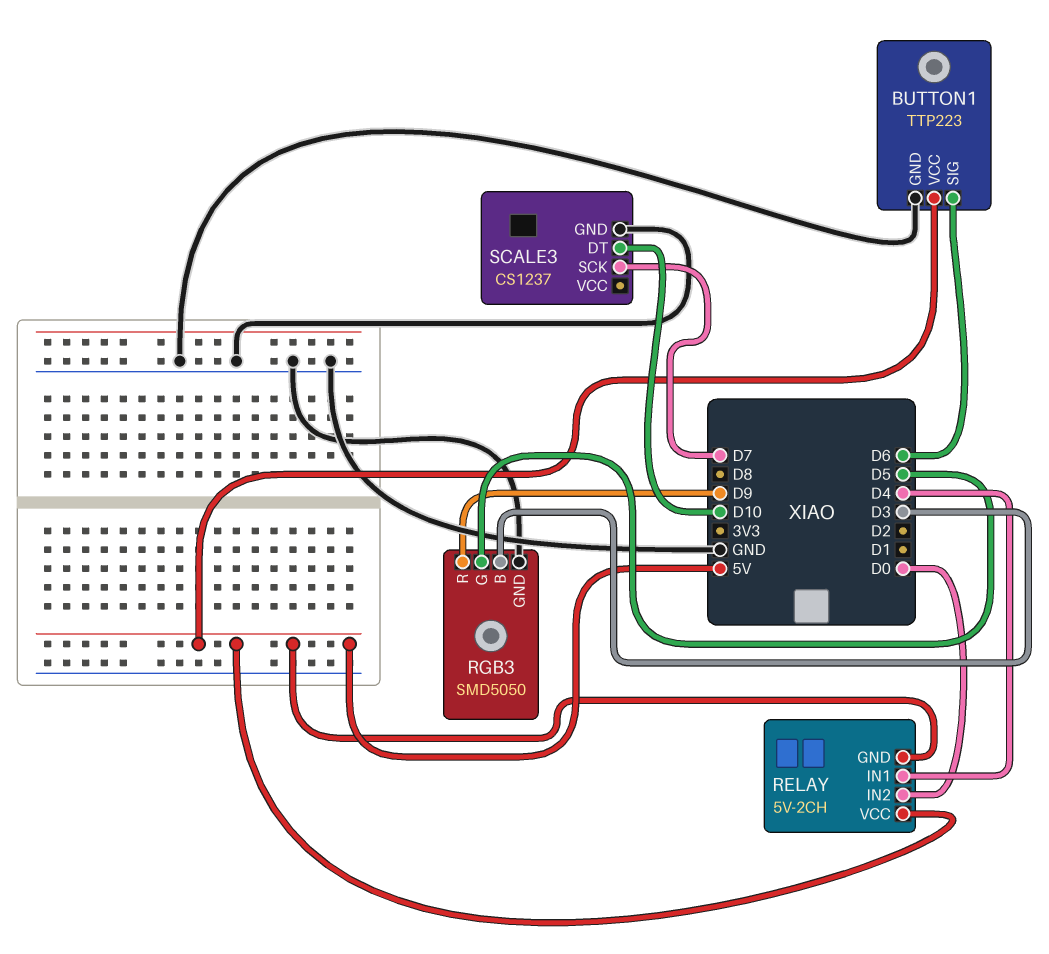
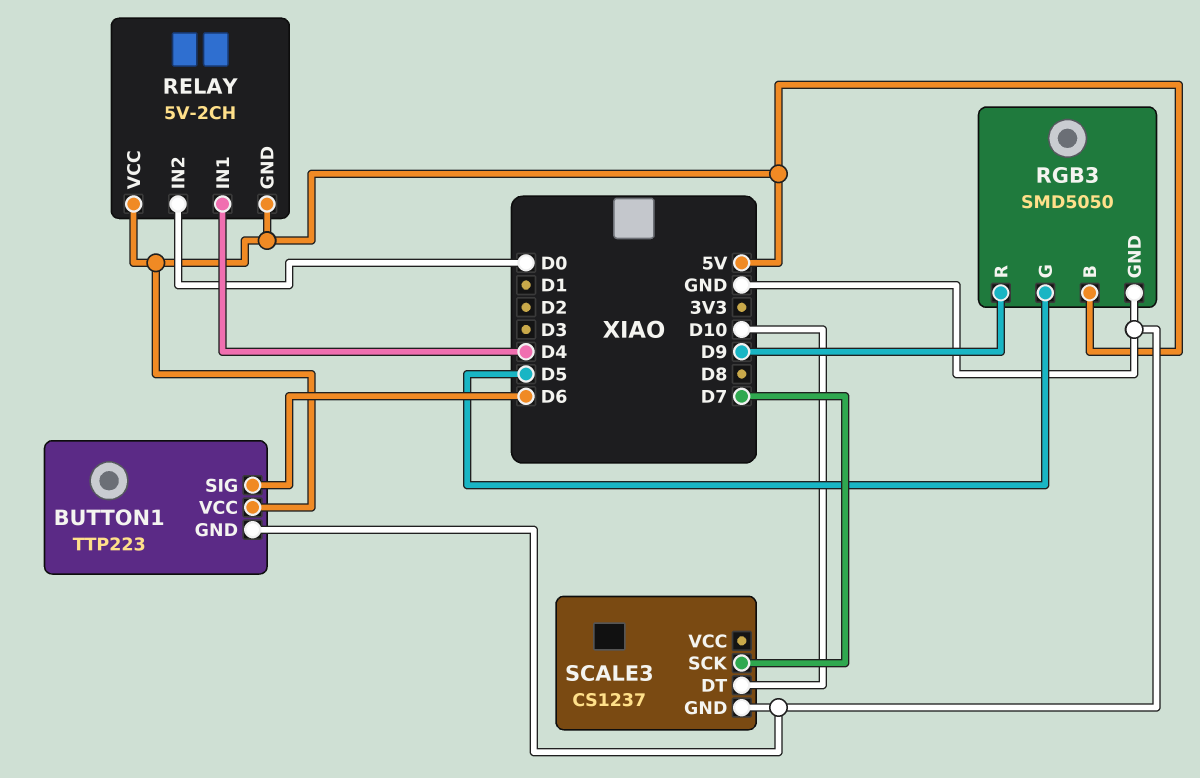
RGB3 pin B: D3 -> 5V

